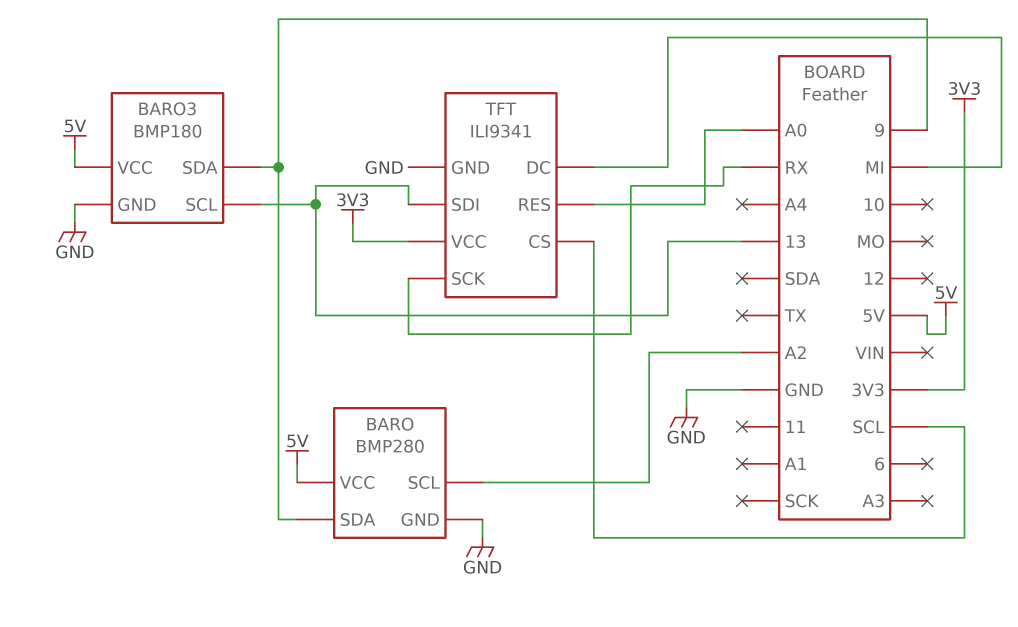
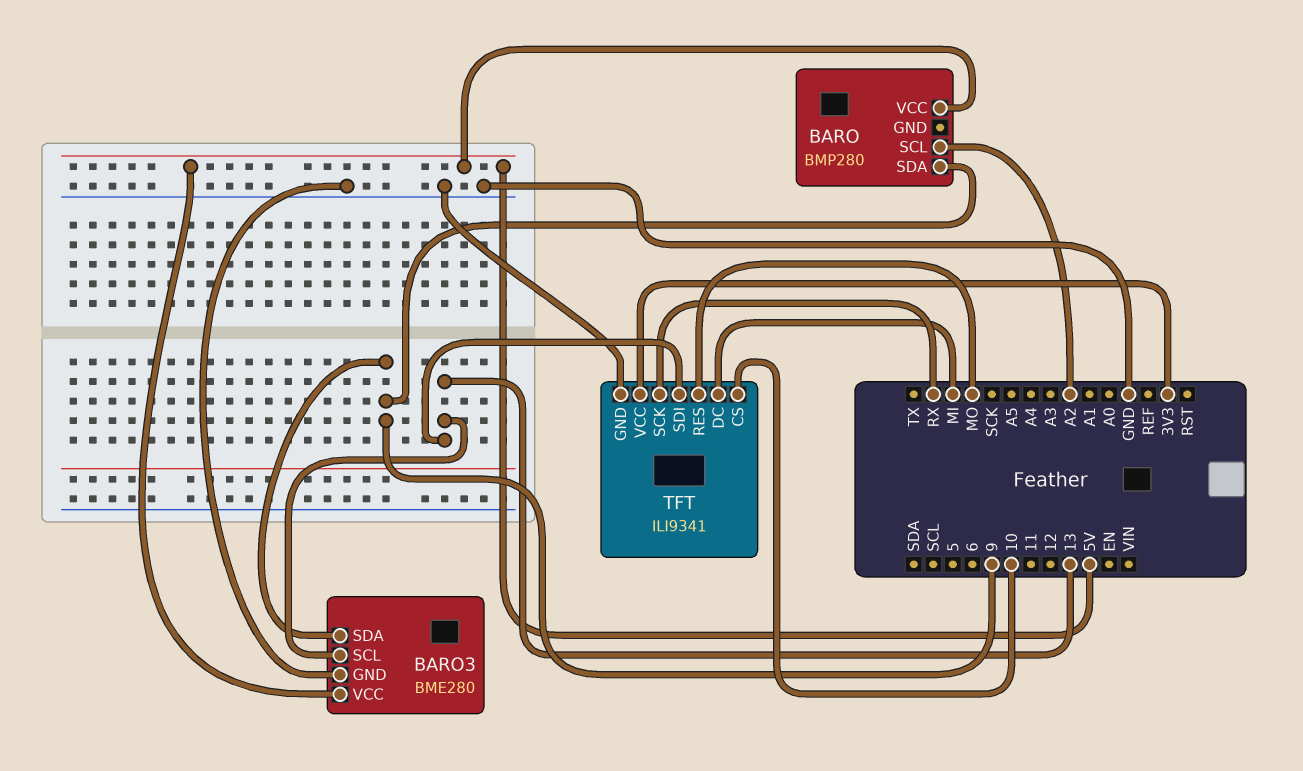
BARO pin GND: GND -> none
BARO3: BMP180 -> BME280
TFT pin CS: SCL -> 10
TFT pin RES: A0 -> MO

